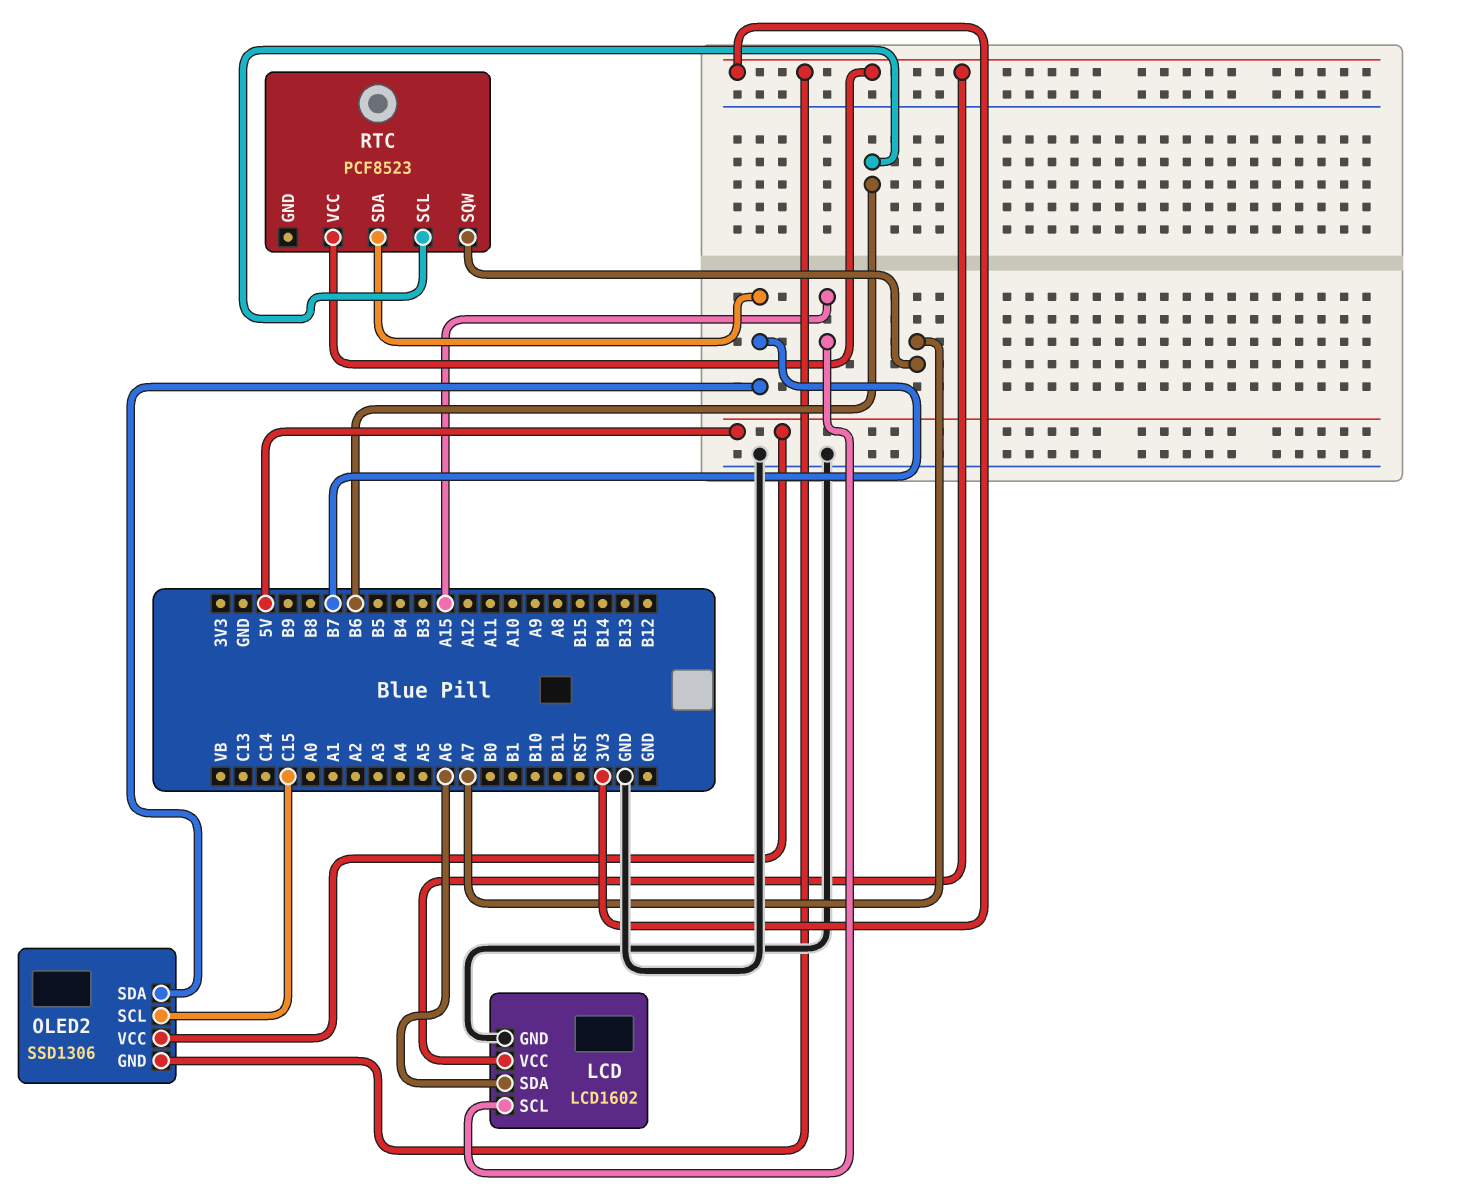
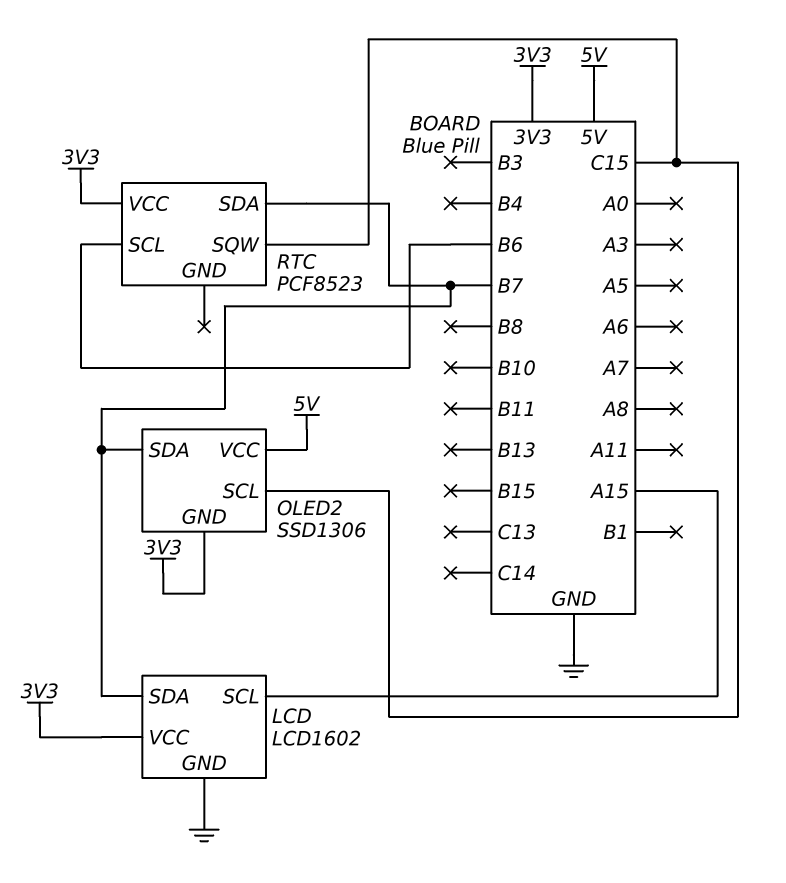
LCD pin SDA: A6 -> B7
RTC pin SQW: A7 -> C15

